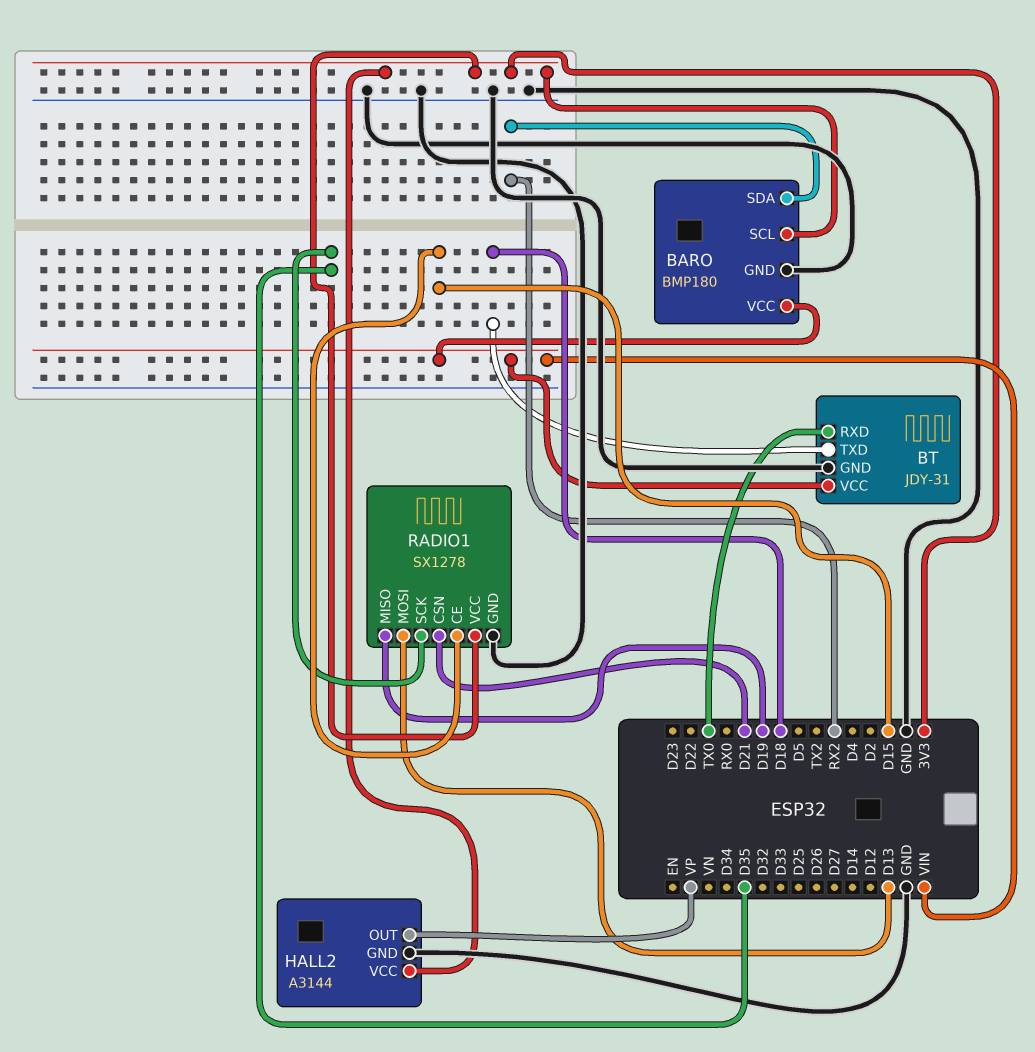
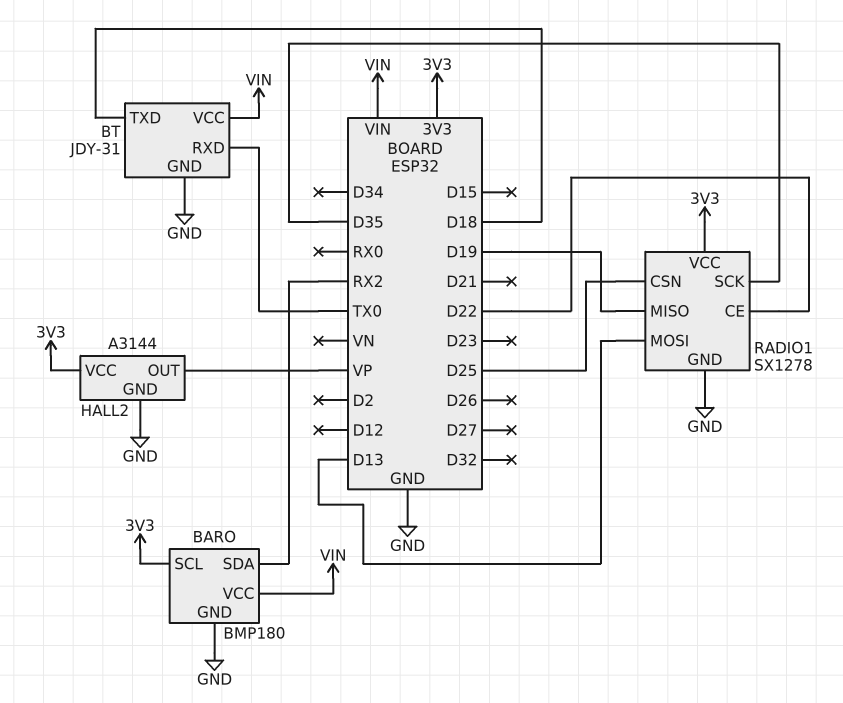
RADIO1 pin CE: D15 -> D22
RADIO1 pin CSN: D21 -> D25

